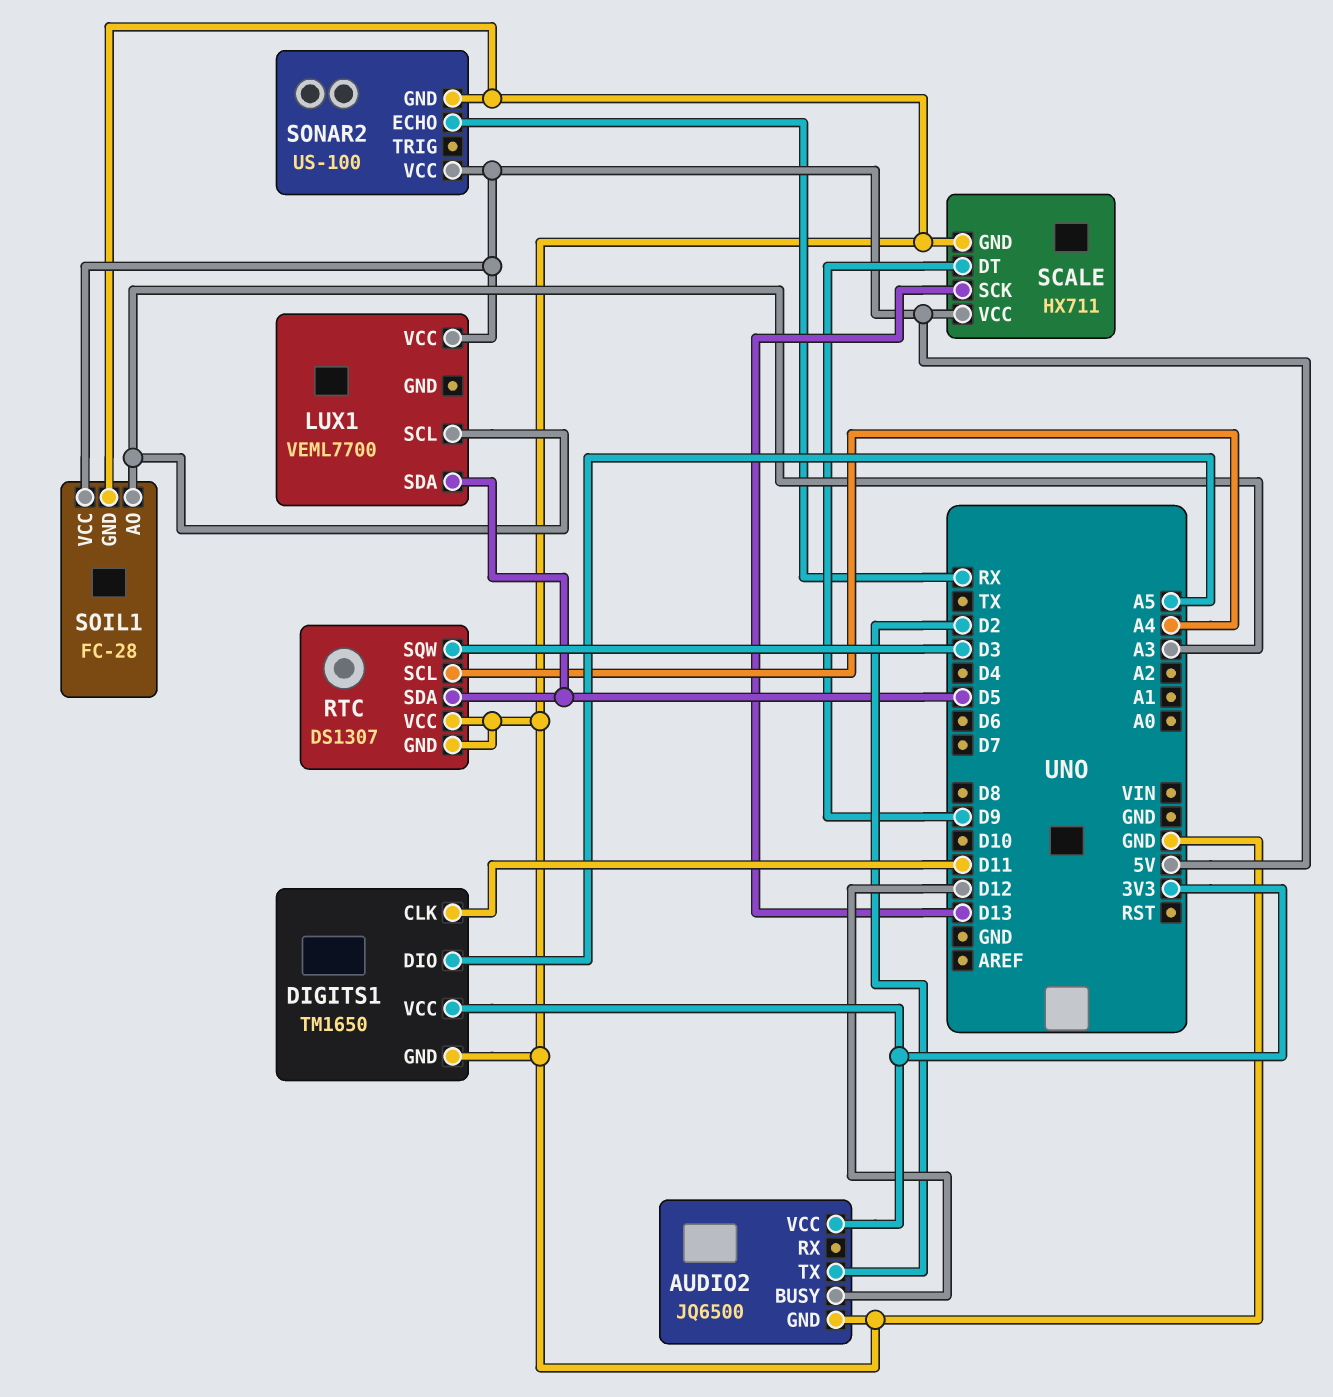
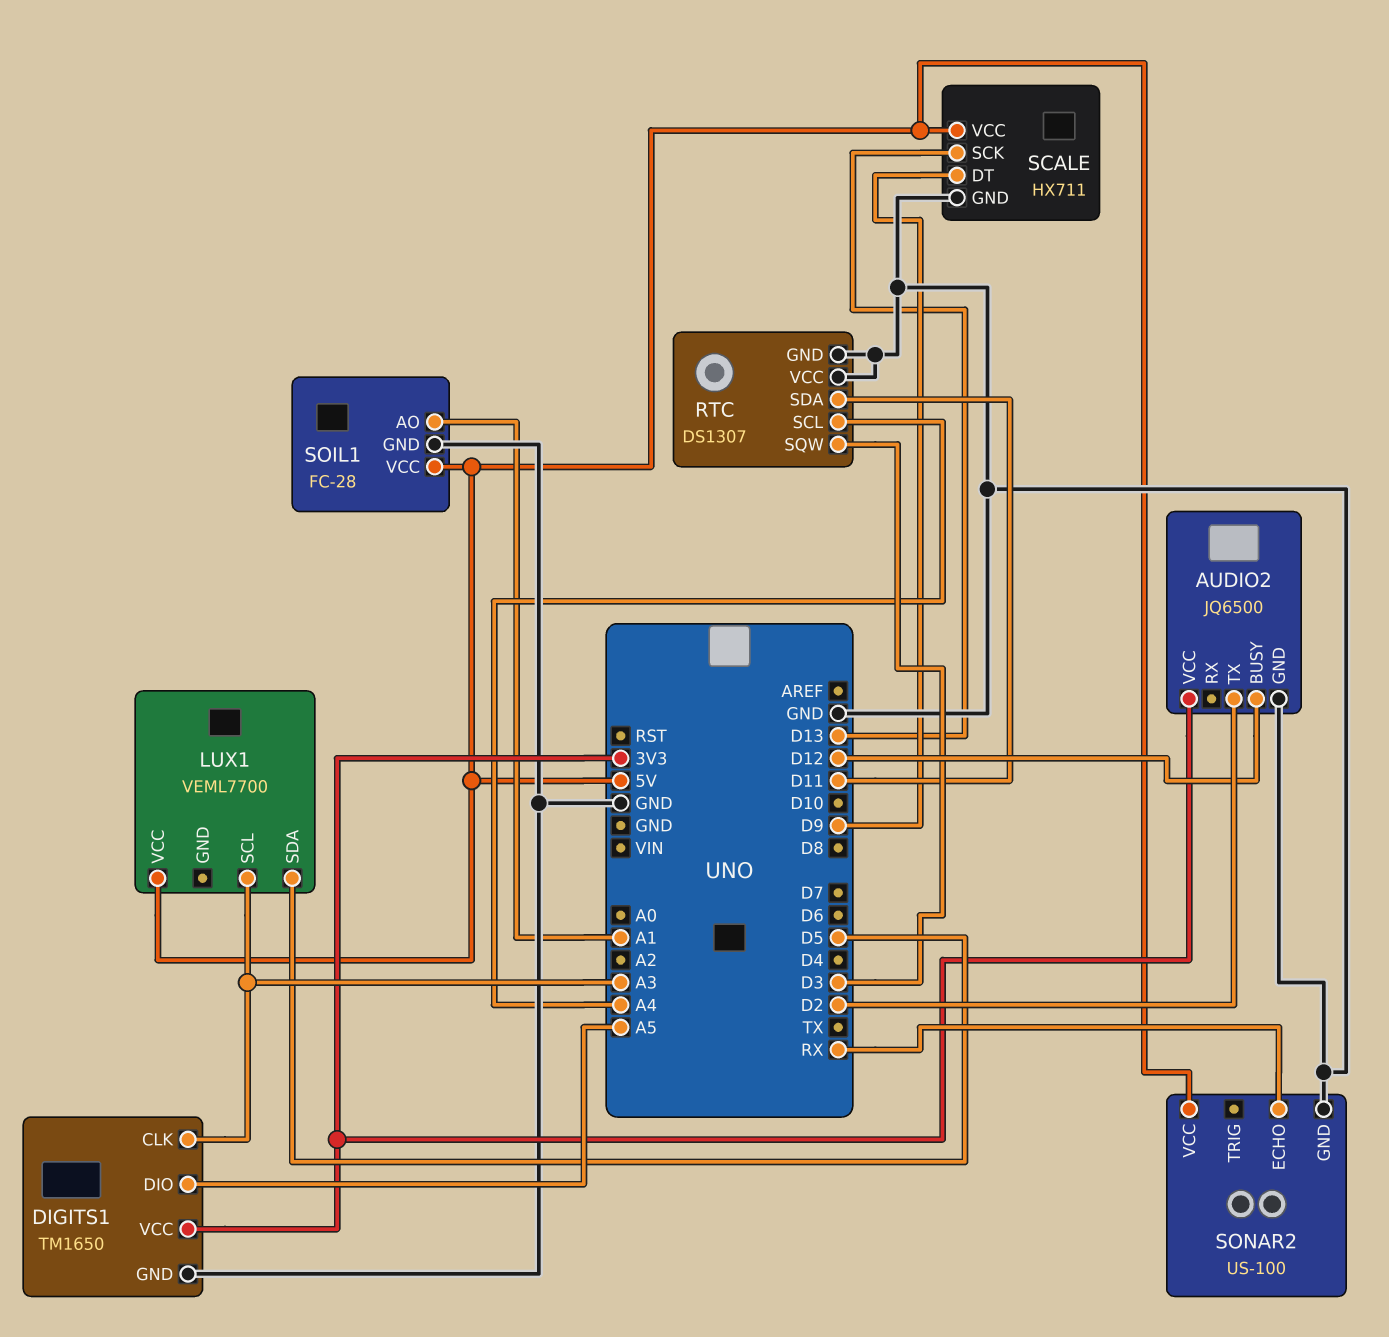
DIGITS1 pin CLK: D11 -> A3
RTC pin SDA: D5 -> D11
SOIL1 pin AO: A3 -> A1

